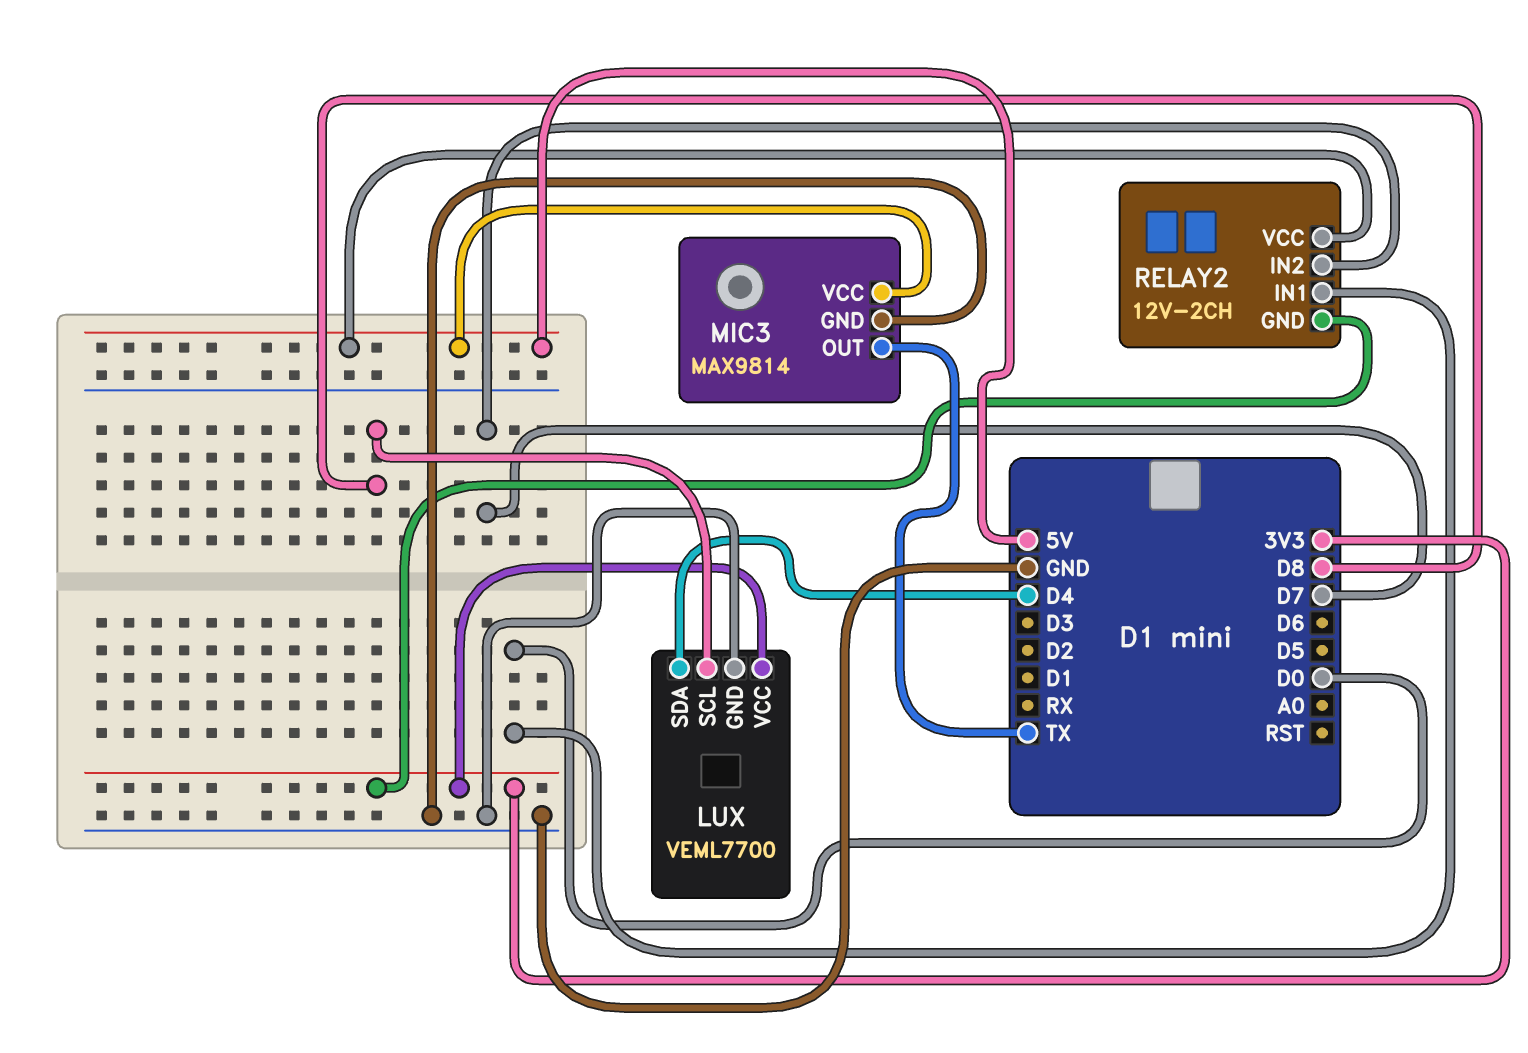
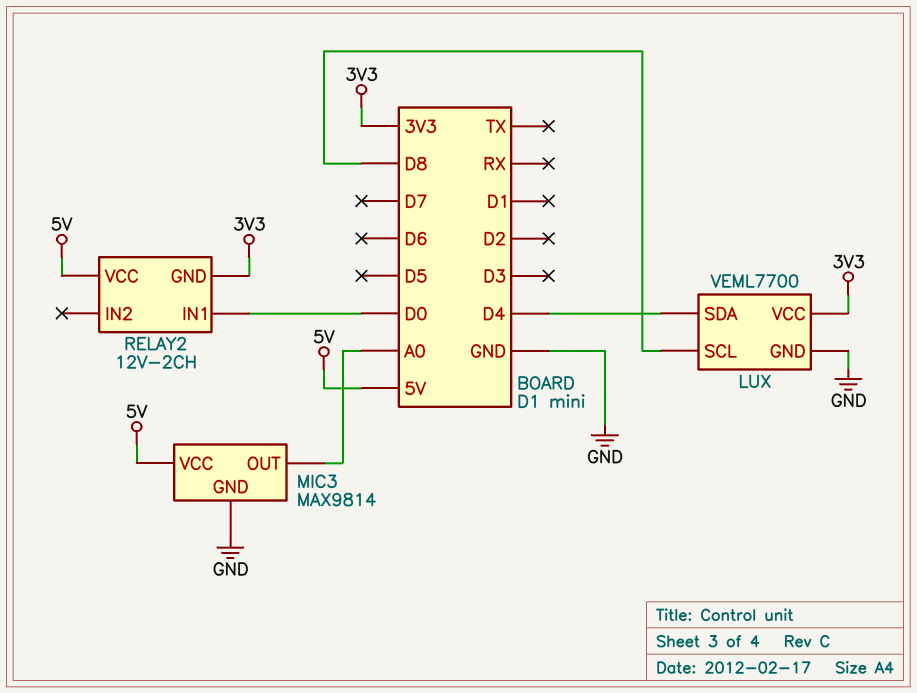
MIC3 pin OUT: TX -> A0
RELAY2 pin IN2: D7 -> none

